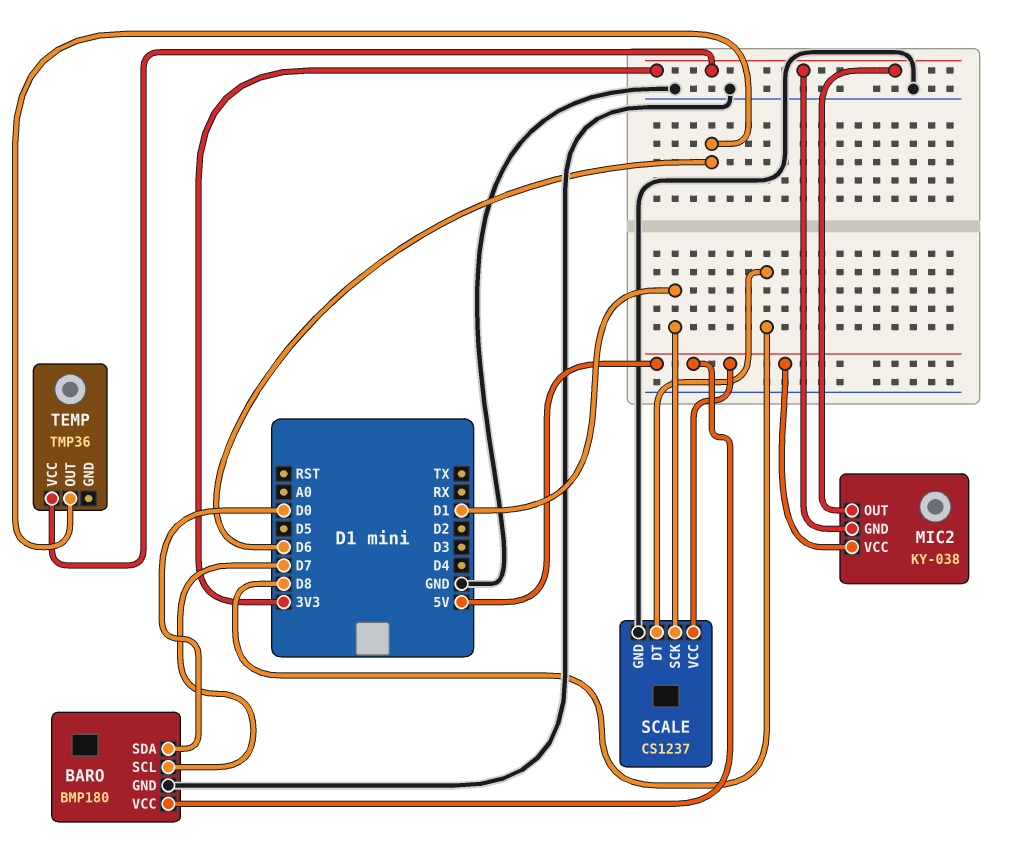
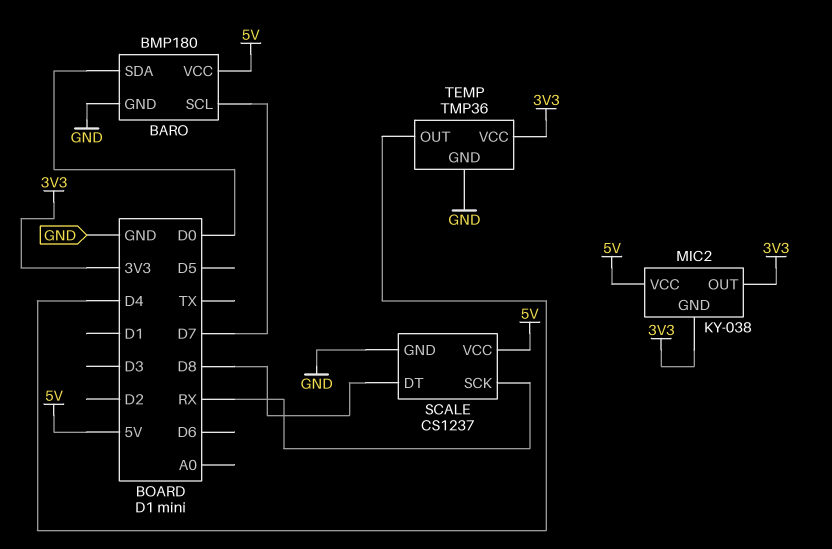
SCALE pin SCK: D1 -> RX
TEMP pin GND: none -> GND
TEMP pin OUT: D6 -> D4

